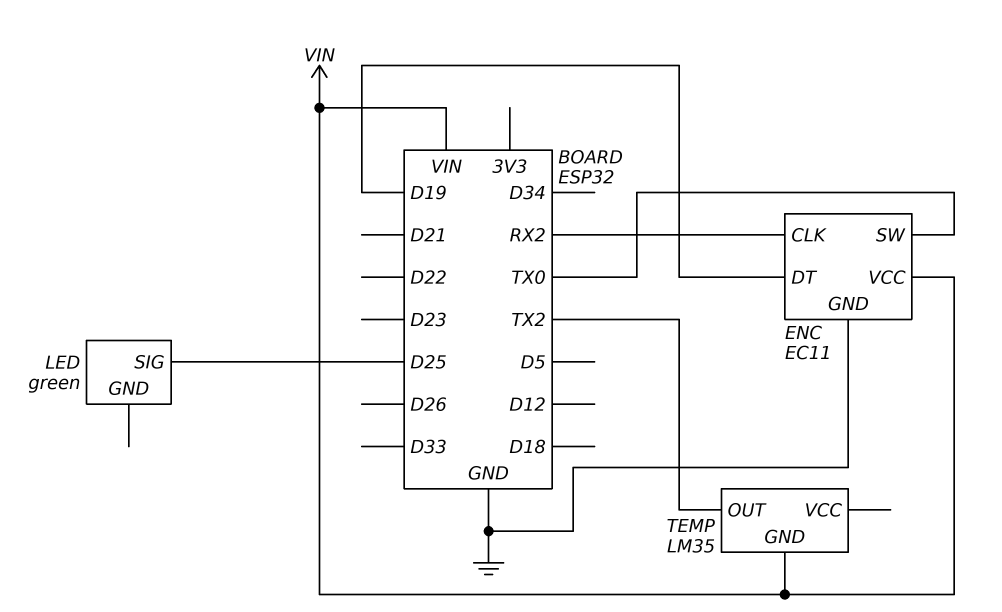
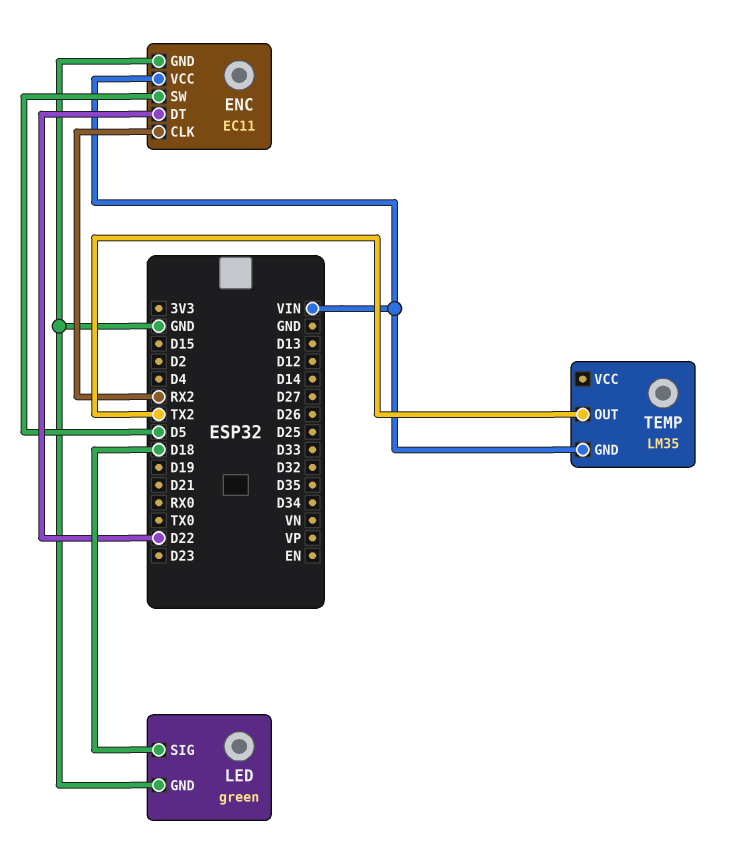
ENC pin DT: D19 -> D22
ENC pin SW: TX0 -> D5
LED pin GND: none -> GND
LED pin SIG: D25 -> D18

